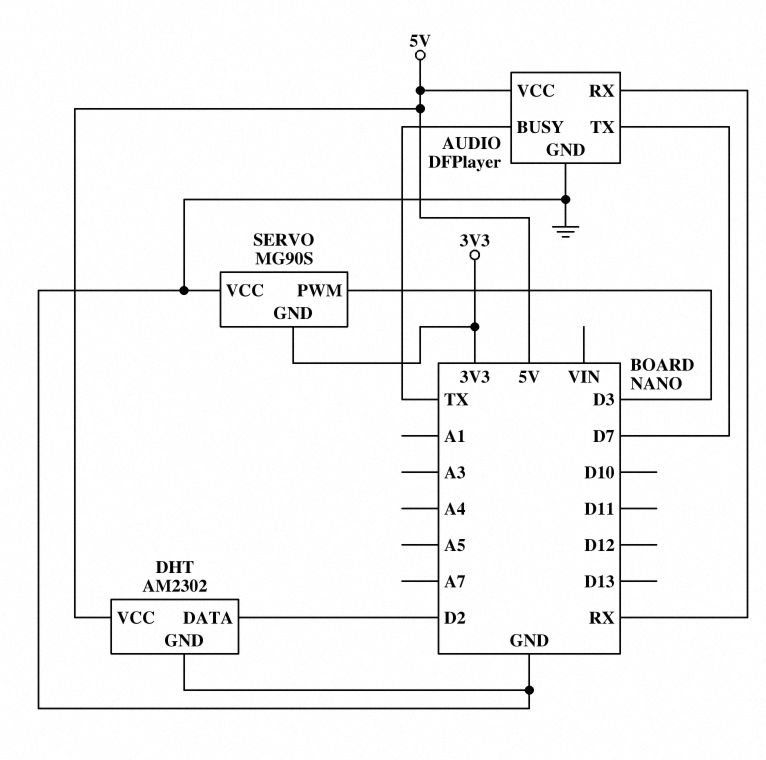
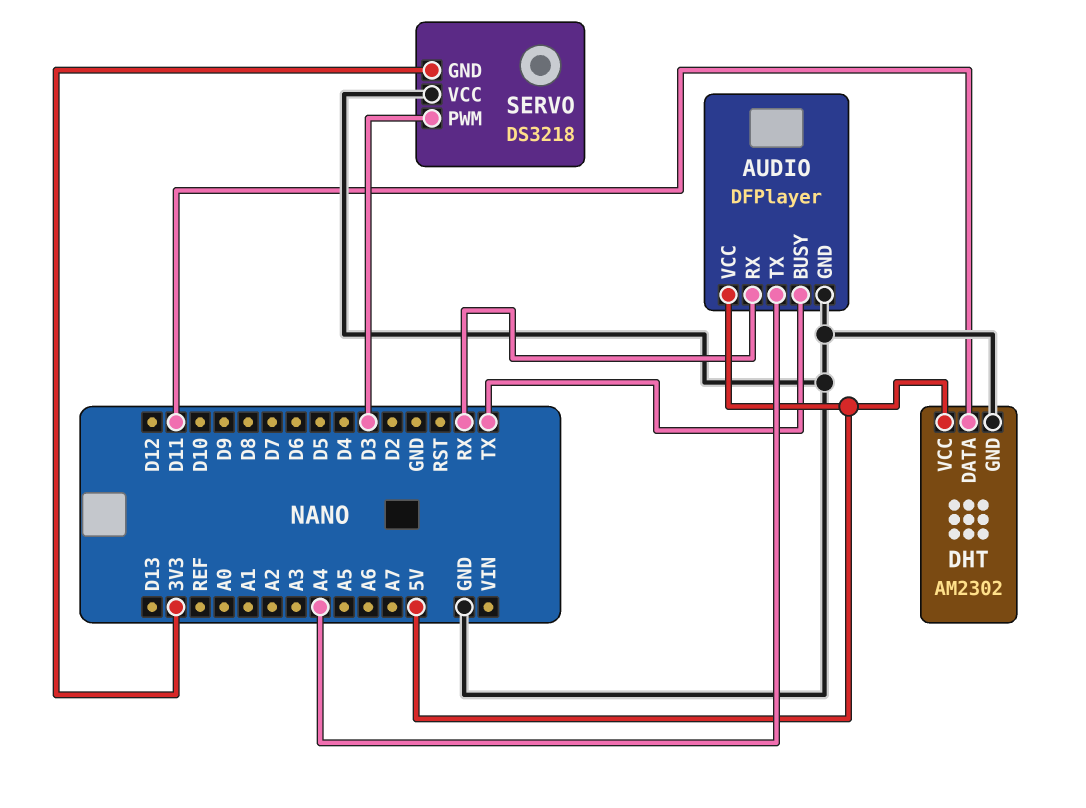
AUDIO pin TX: D7 -> A4
DHT pin DATA: D2 -> D11
SERVO: MG90S -> DS3218

